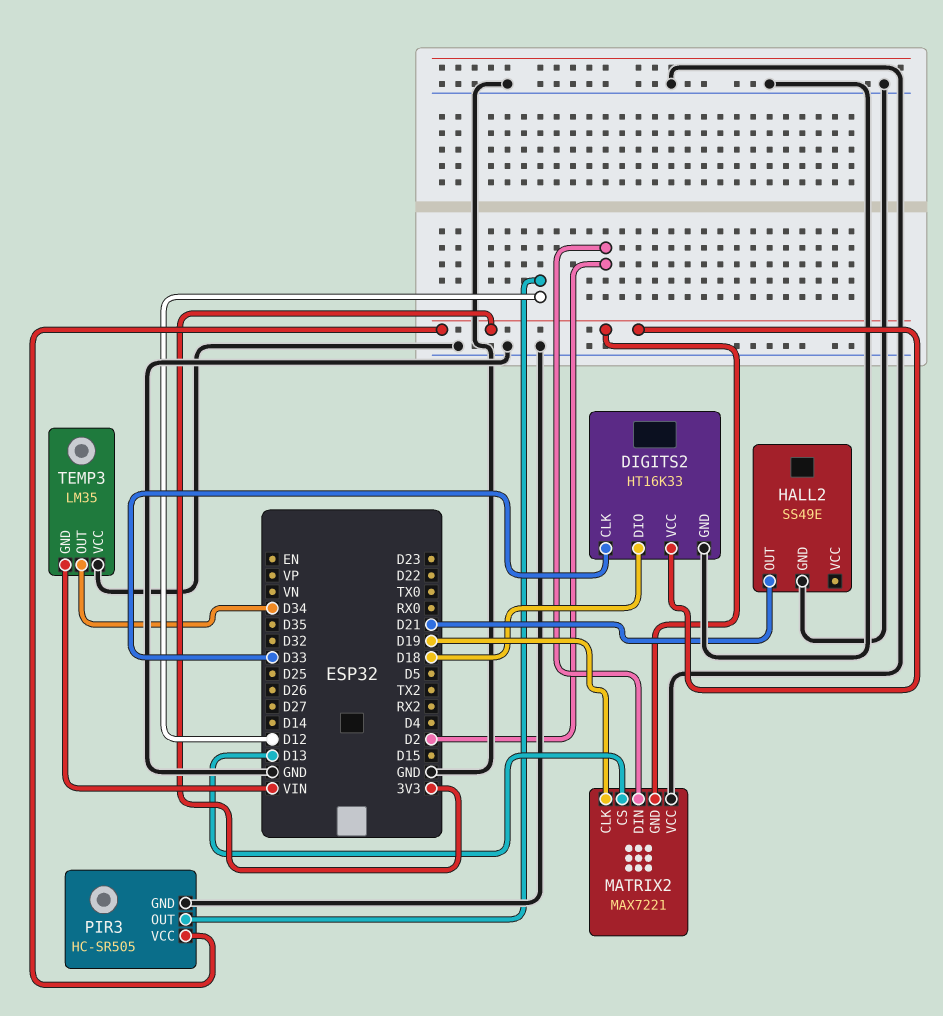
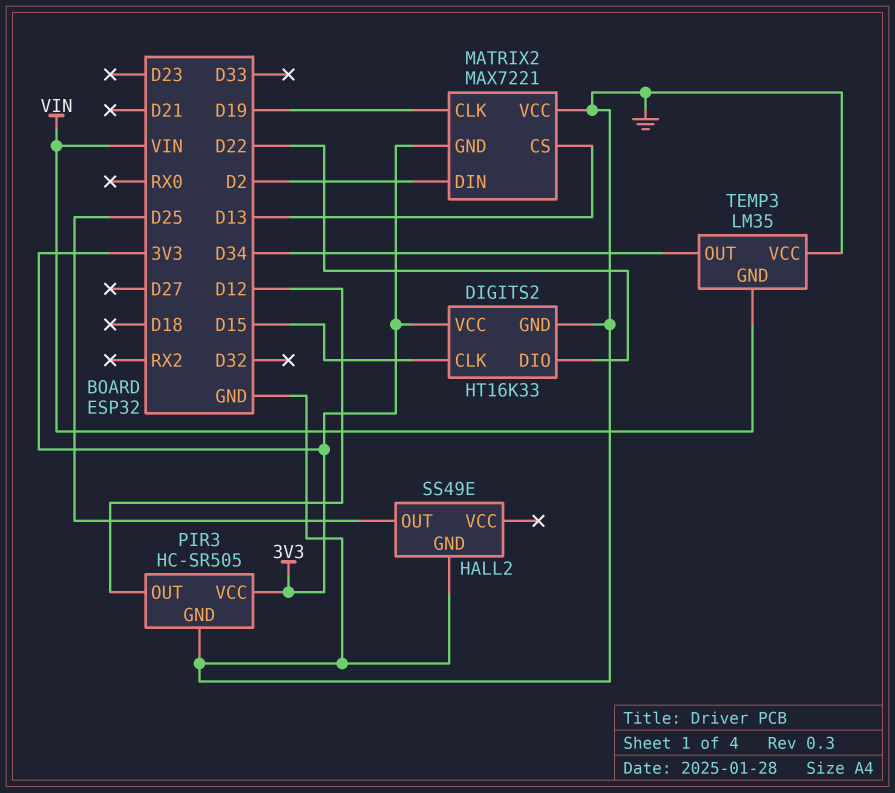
DIGITS2 pin CLK: D33 -> D15
DIGITS2 pin DIO: D18 -> D22
HALL2 pin OUT: D21 -> D25

